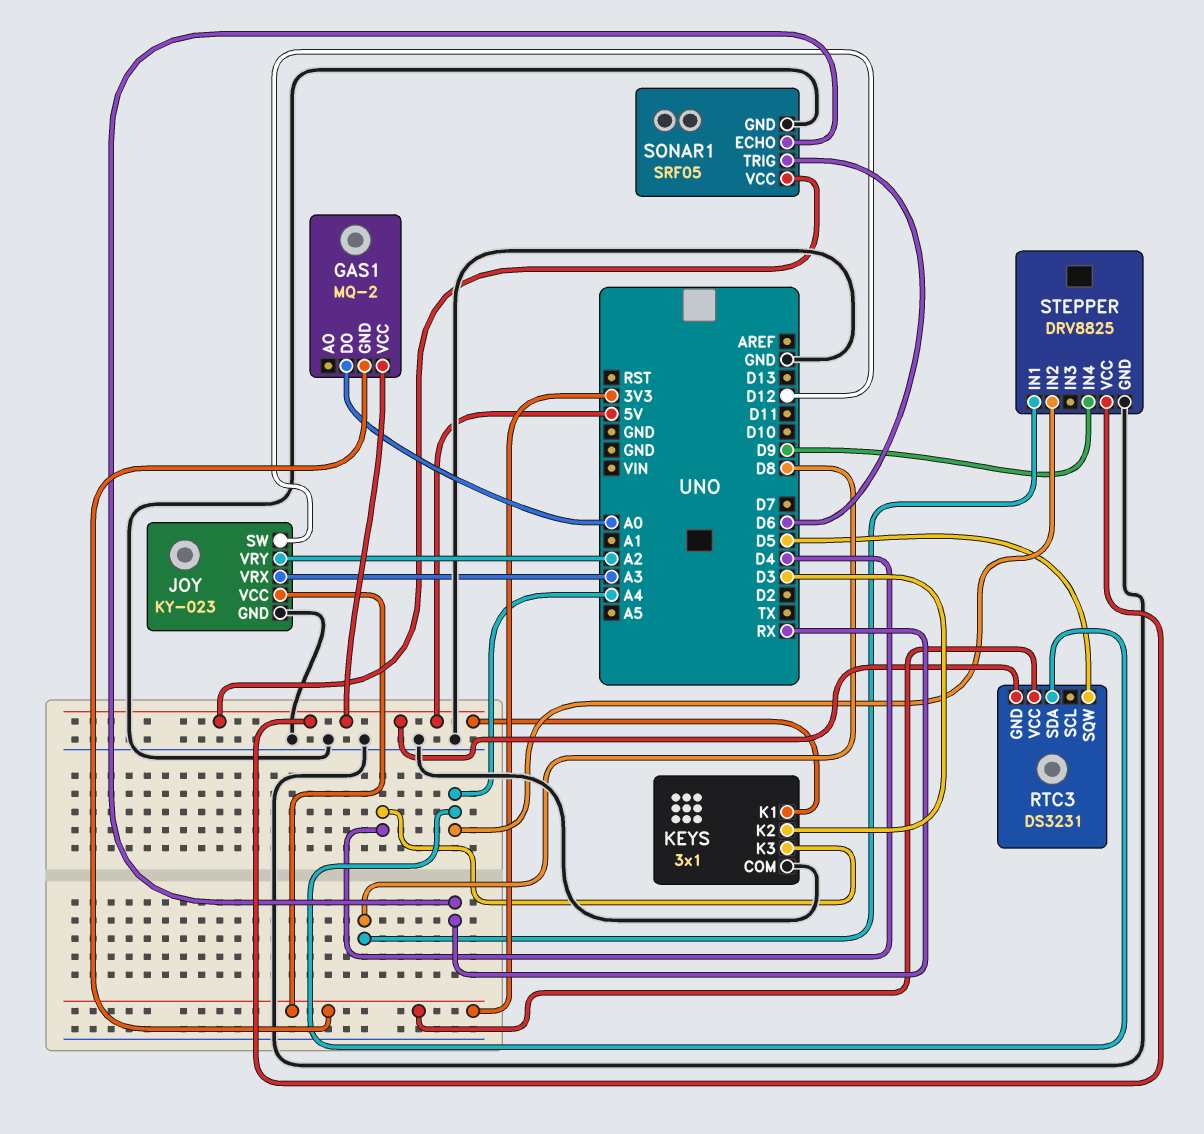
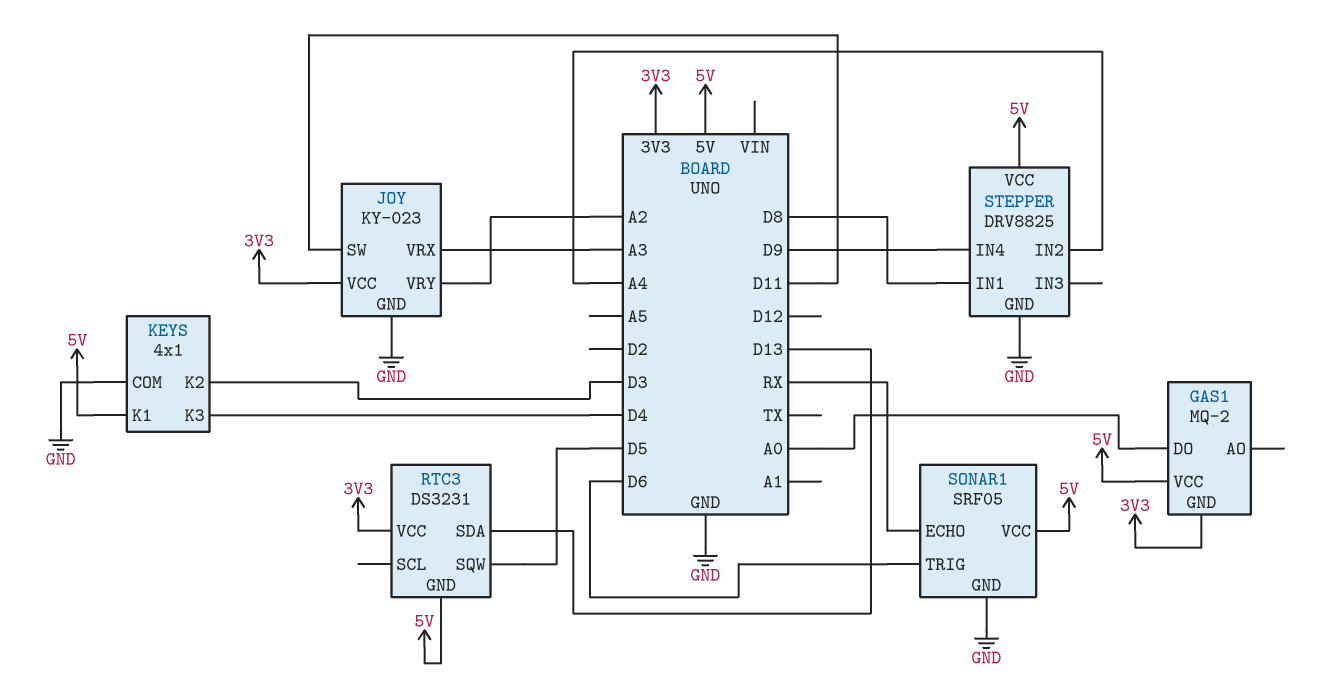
JOY pin SW: D12 -> D11
KEYS: 3x1 -> 4x1
RTC3 pin SDA: A4 -> D13

